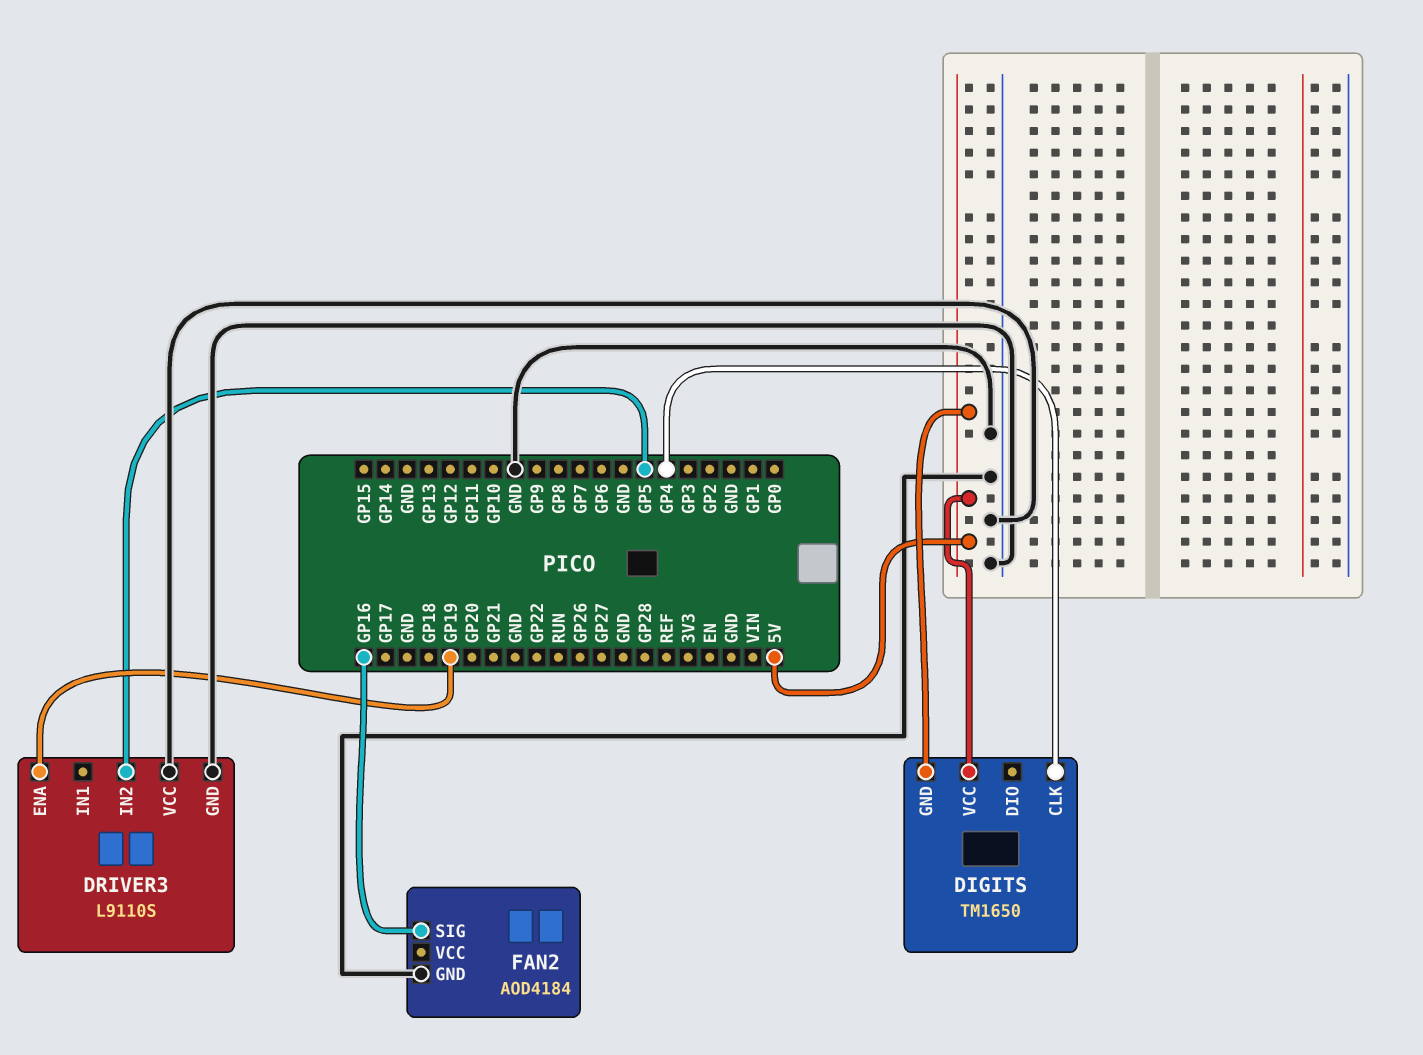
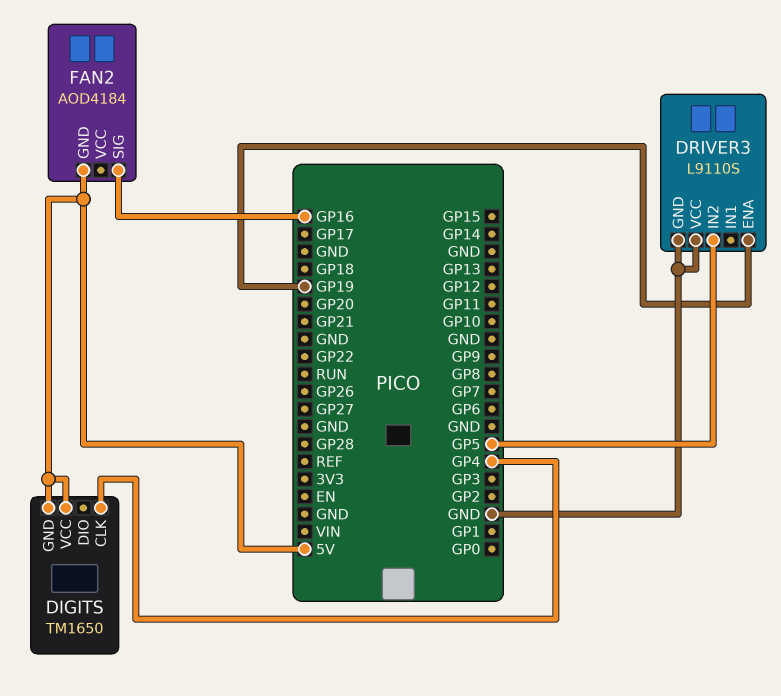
FAN2 pin GND: GND -> 5V

